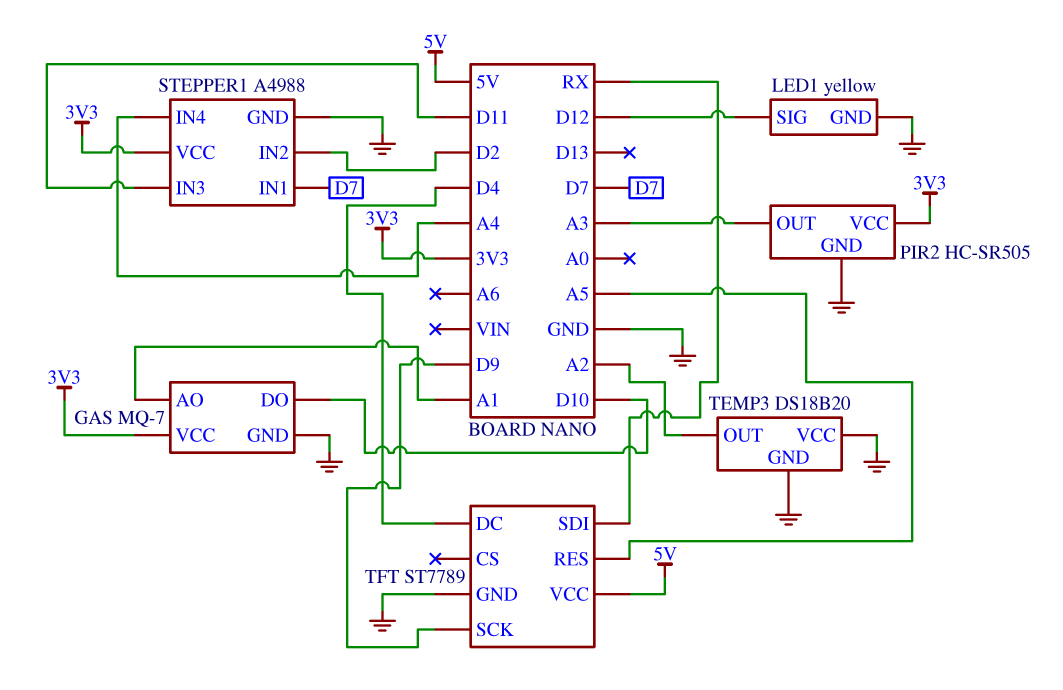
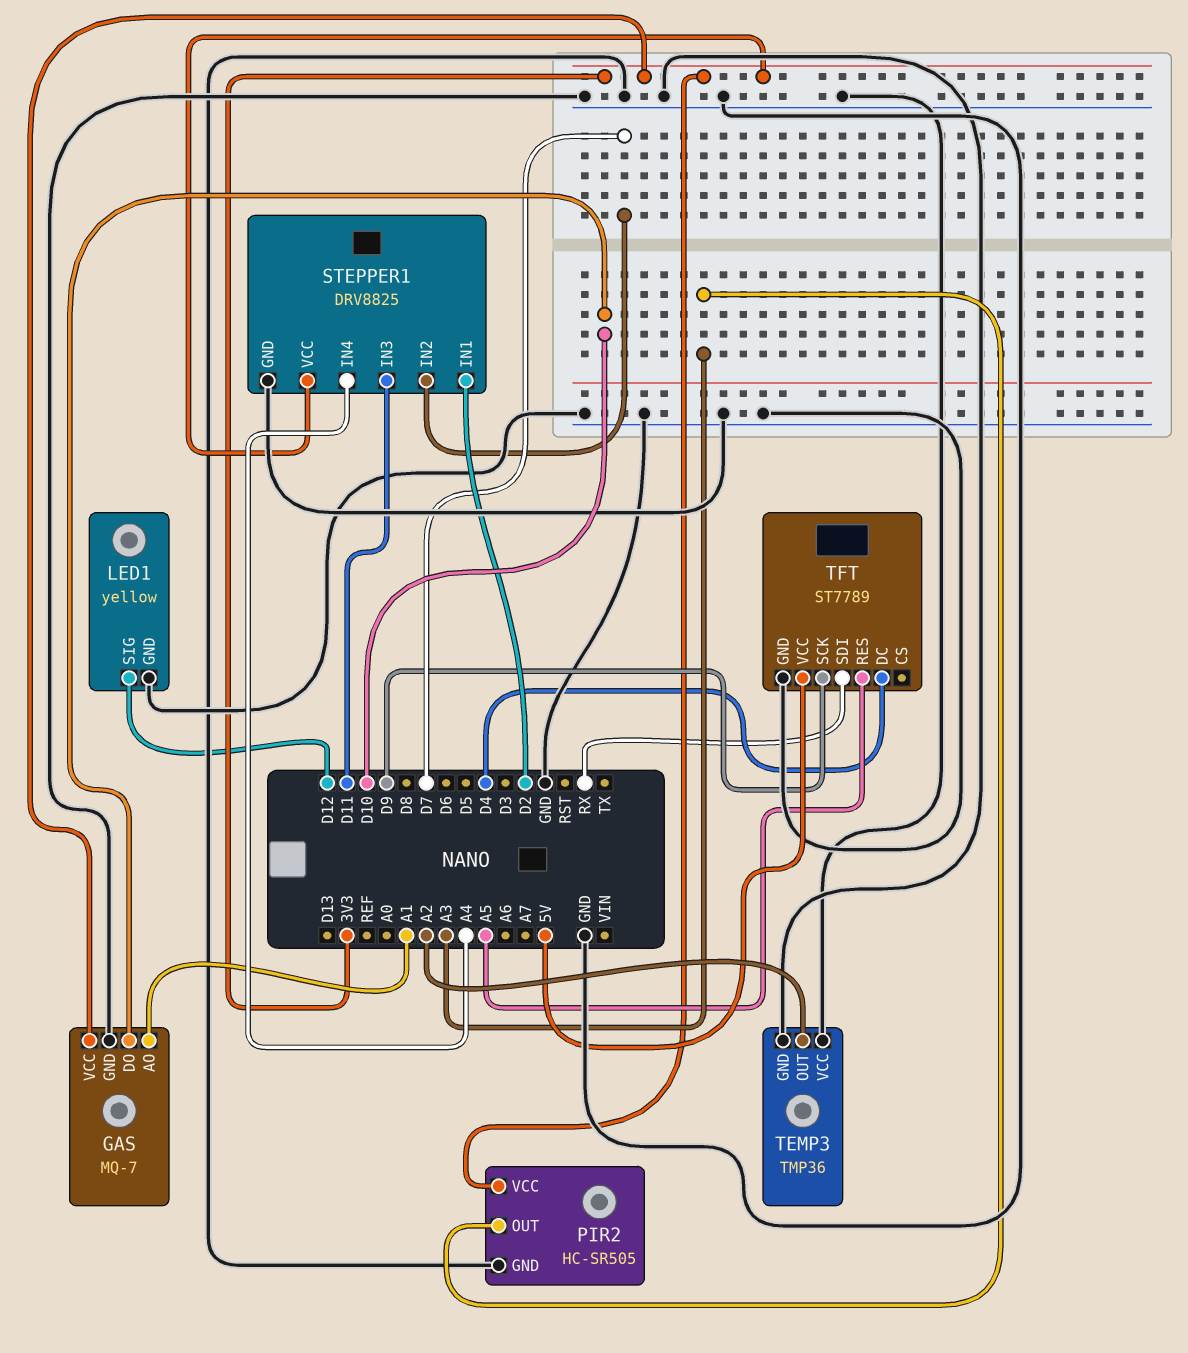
STEPPER1: A4988 -> DRV8825
STEPPER1 pin IN1: D7 -> D2
STEPPER1 pin IN2: D2 -> D7
TEMP3: DS18B20 -> TMP36

